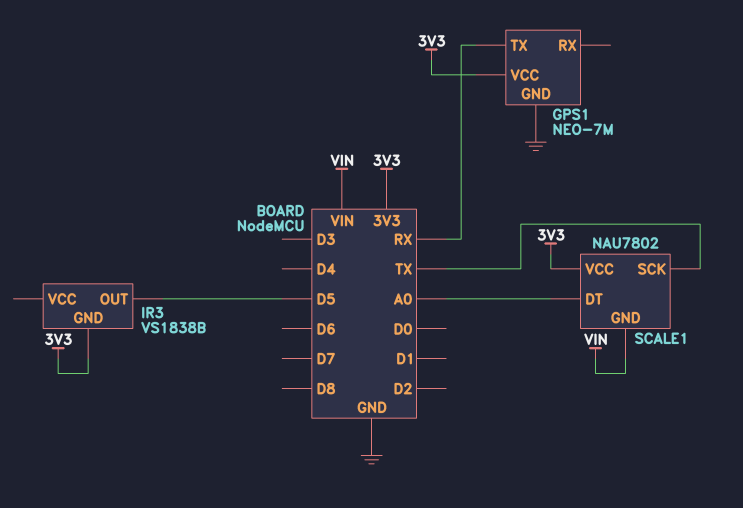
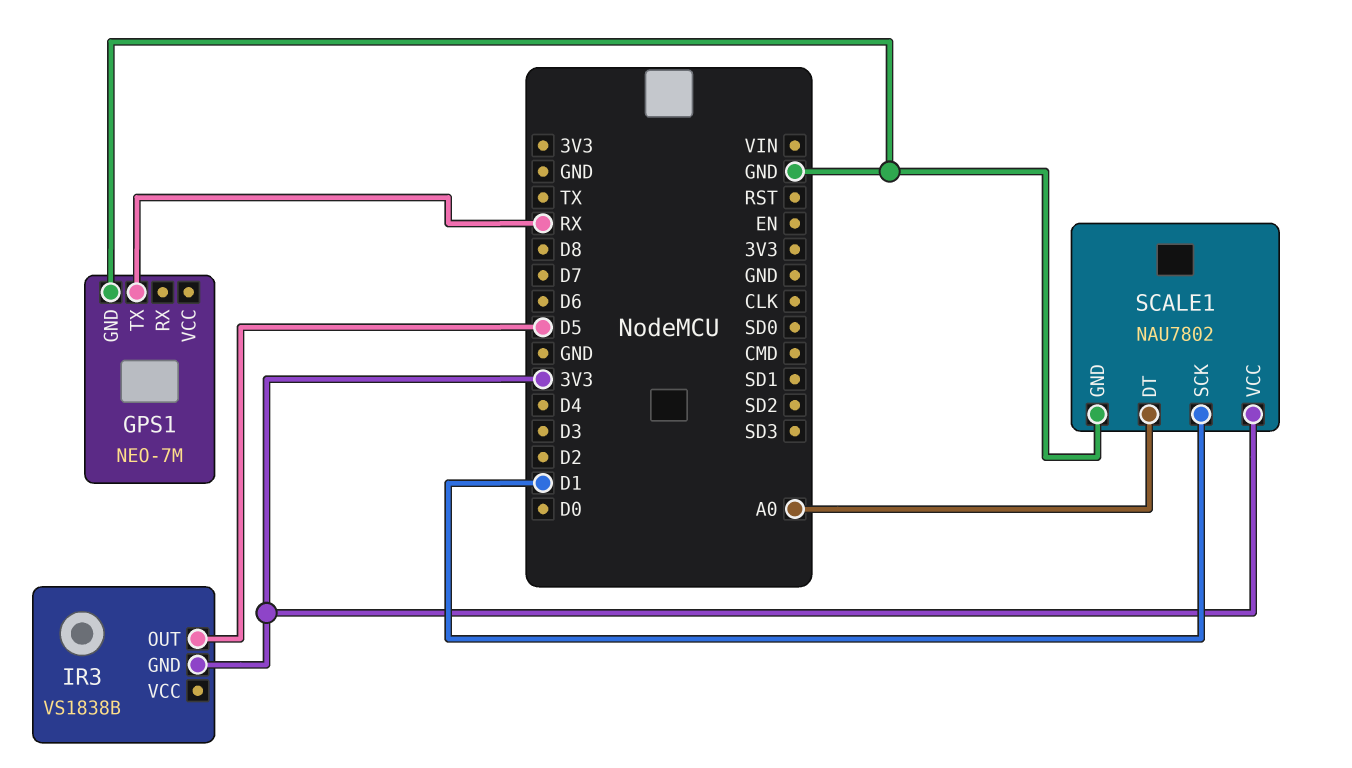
GPS1 pin VCC: 3V3 -> none
SCALE1 pin GND: VIN -> GND
SCALE1 pin SCK: TX -> D1

